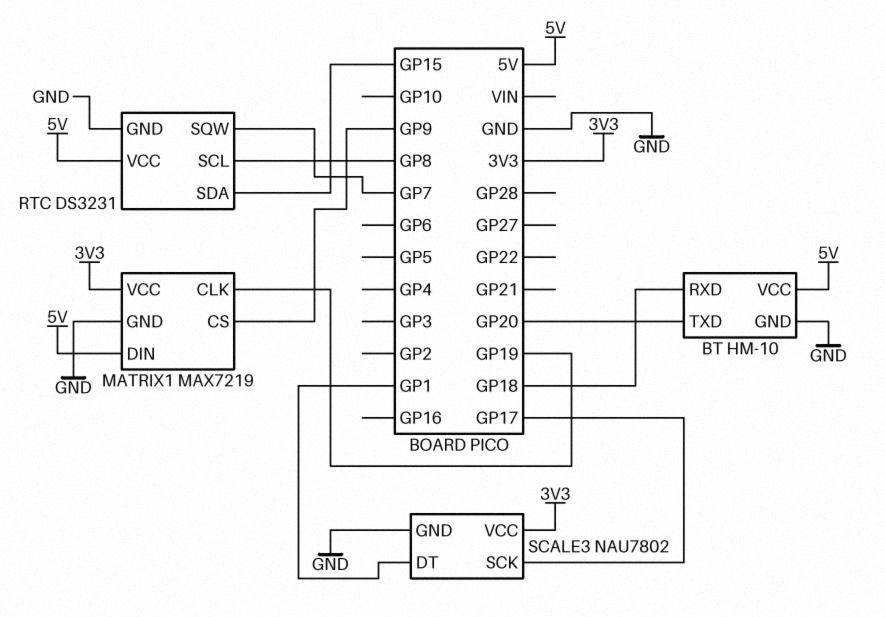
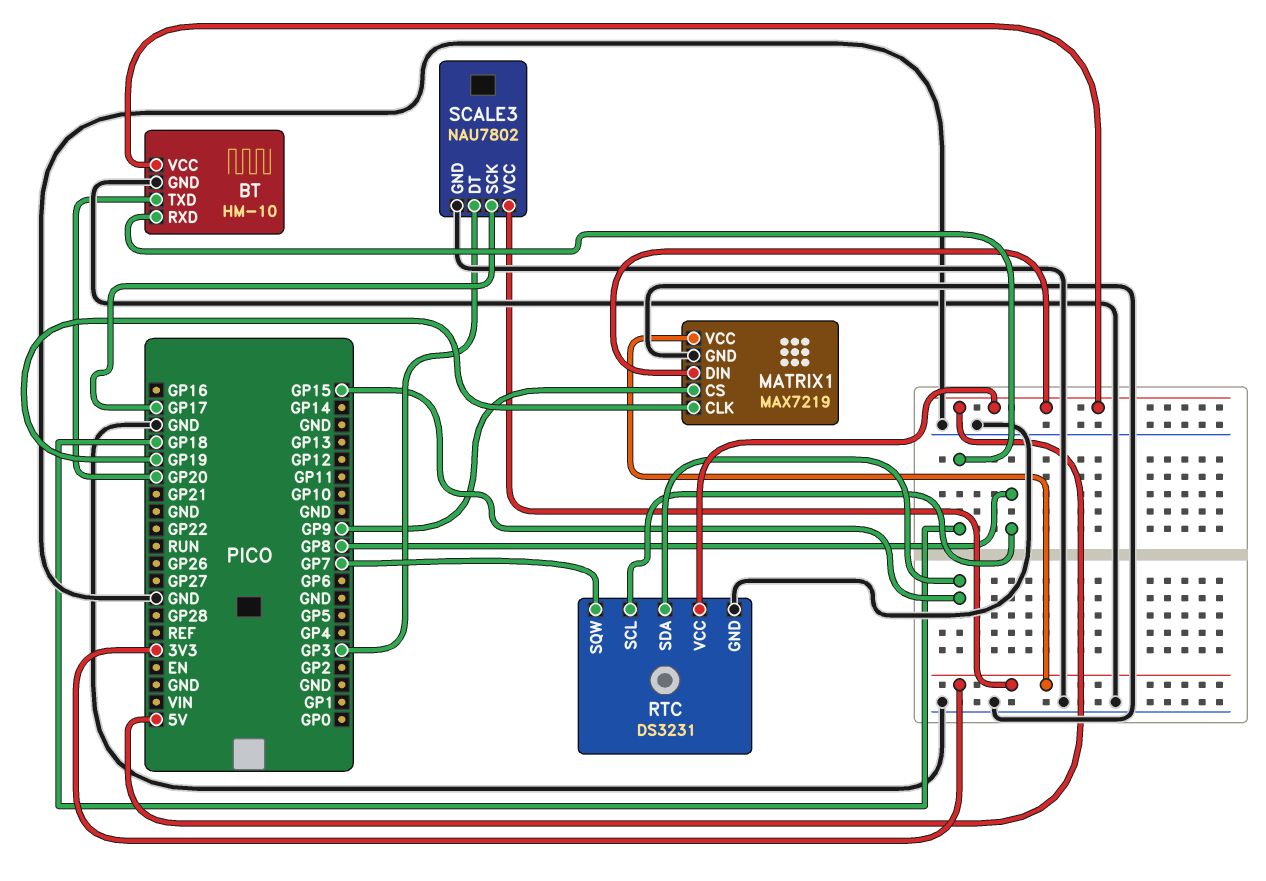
SCALE3 pin DT: GP1 -> GP3

